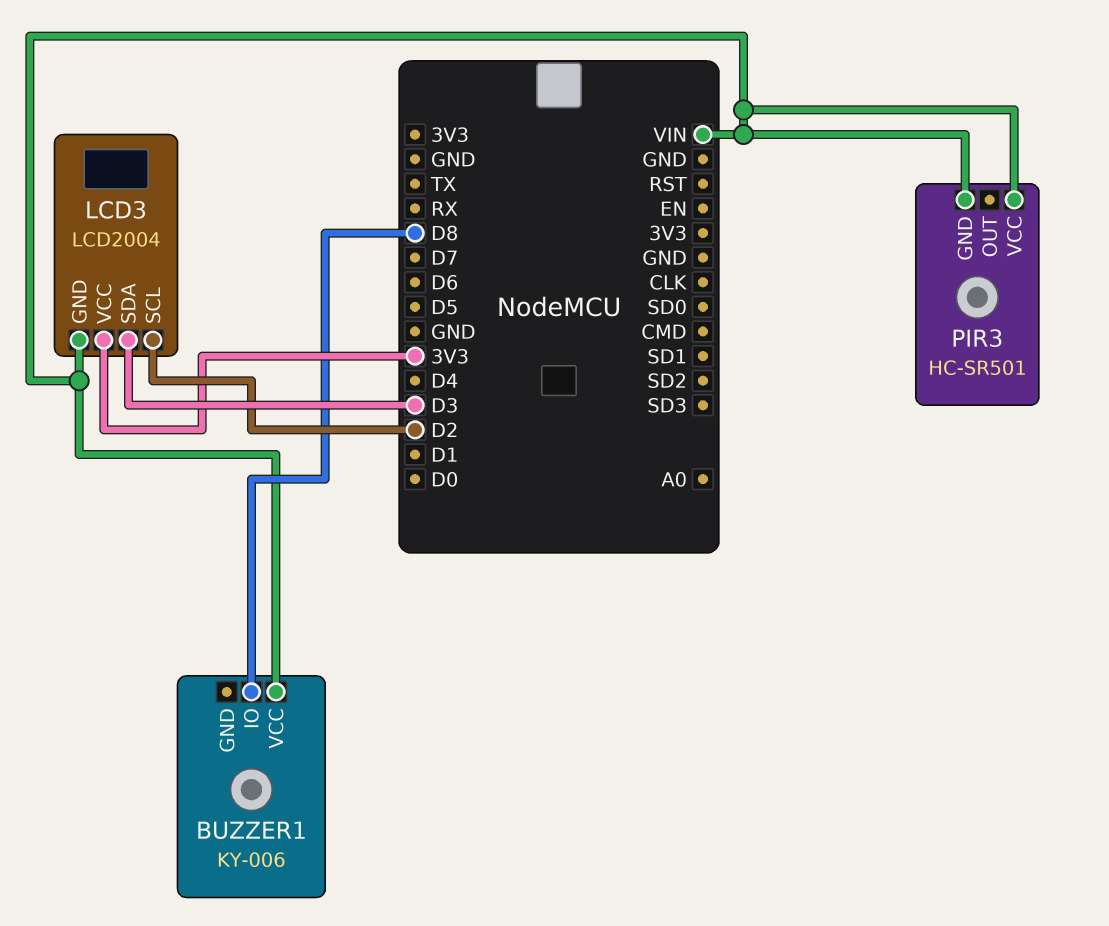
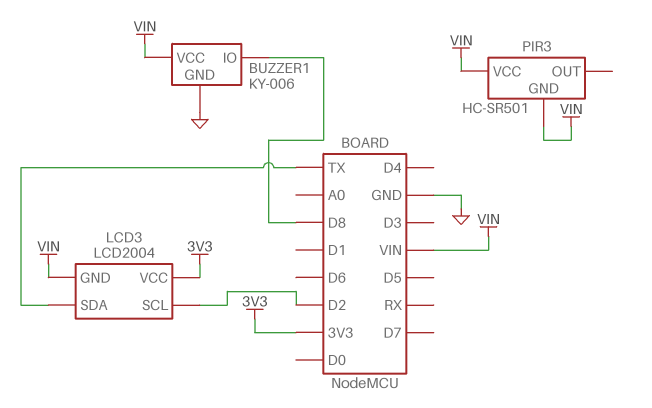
BUZZER1 pin GND: none -> GND
LCD3 pin SDA: D3 -> TX

